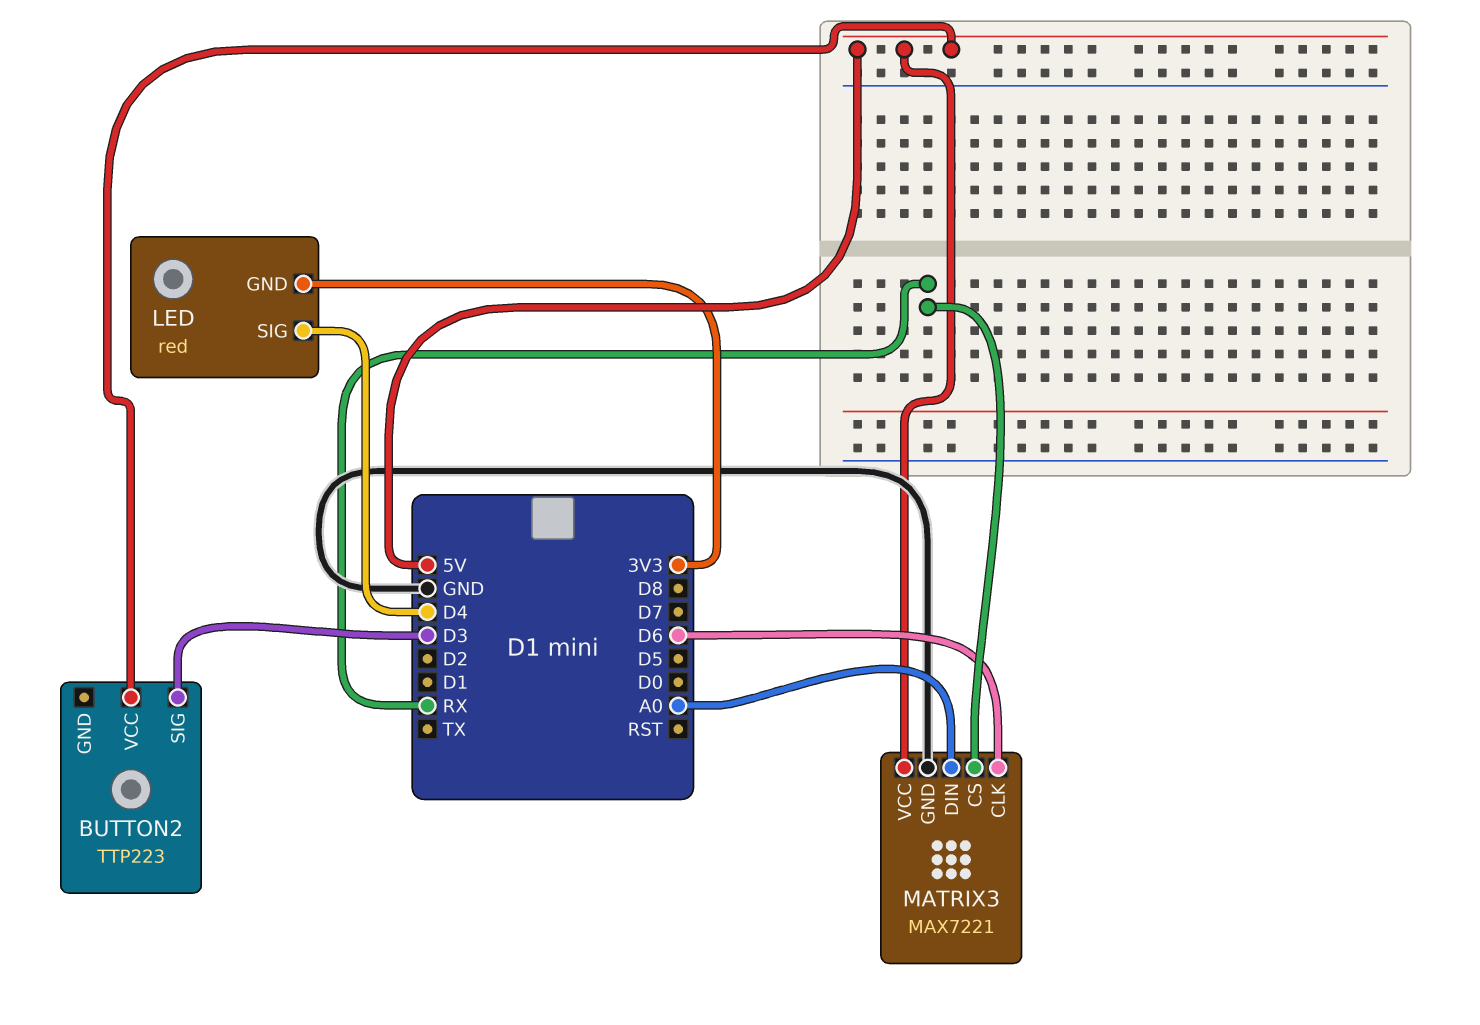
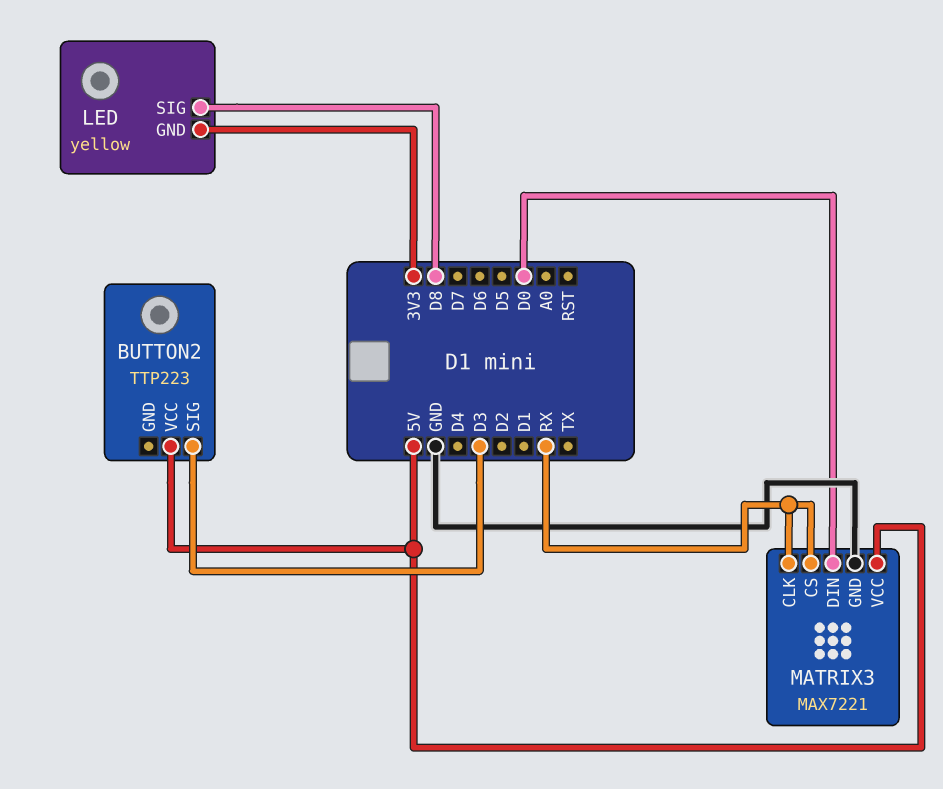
LED: red -> yellow
LED pin SIG: D4 -> D8
MATRIX3 pin CLK: D6 -> RX
MATRIX3 pin DIN: A0 -> D0

